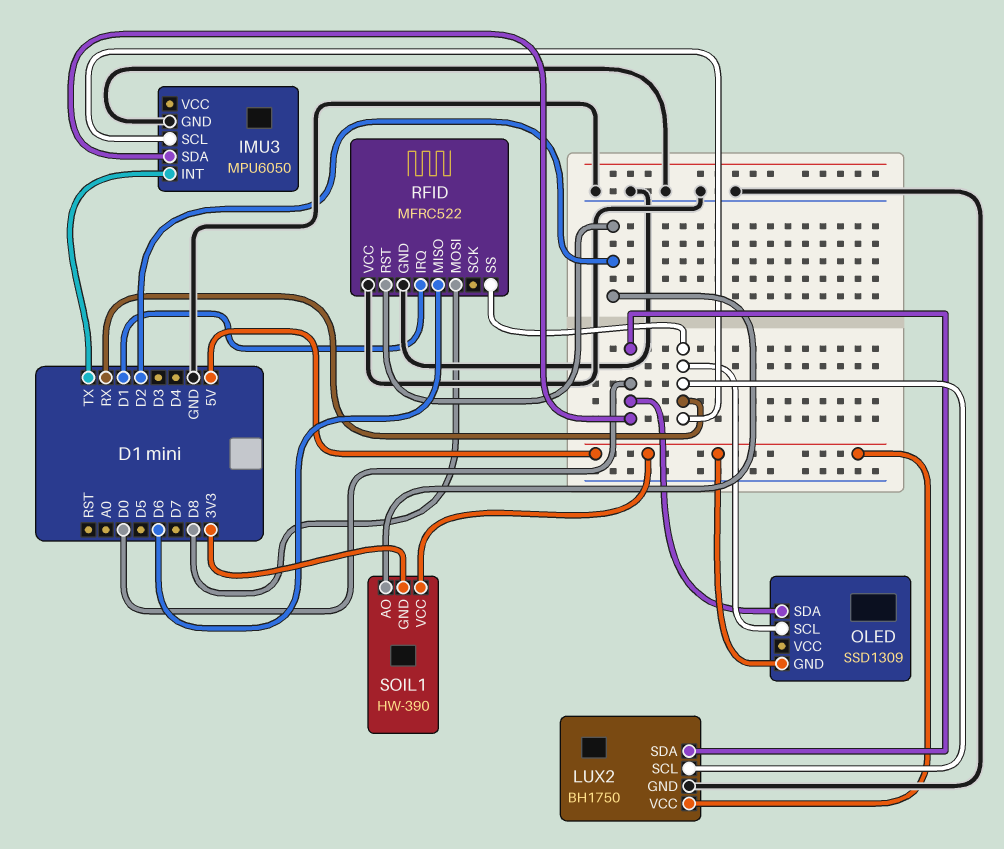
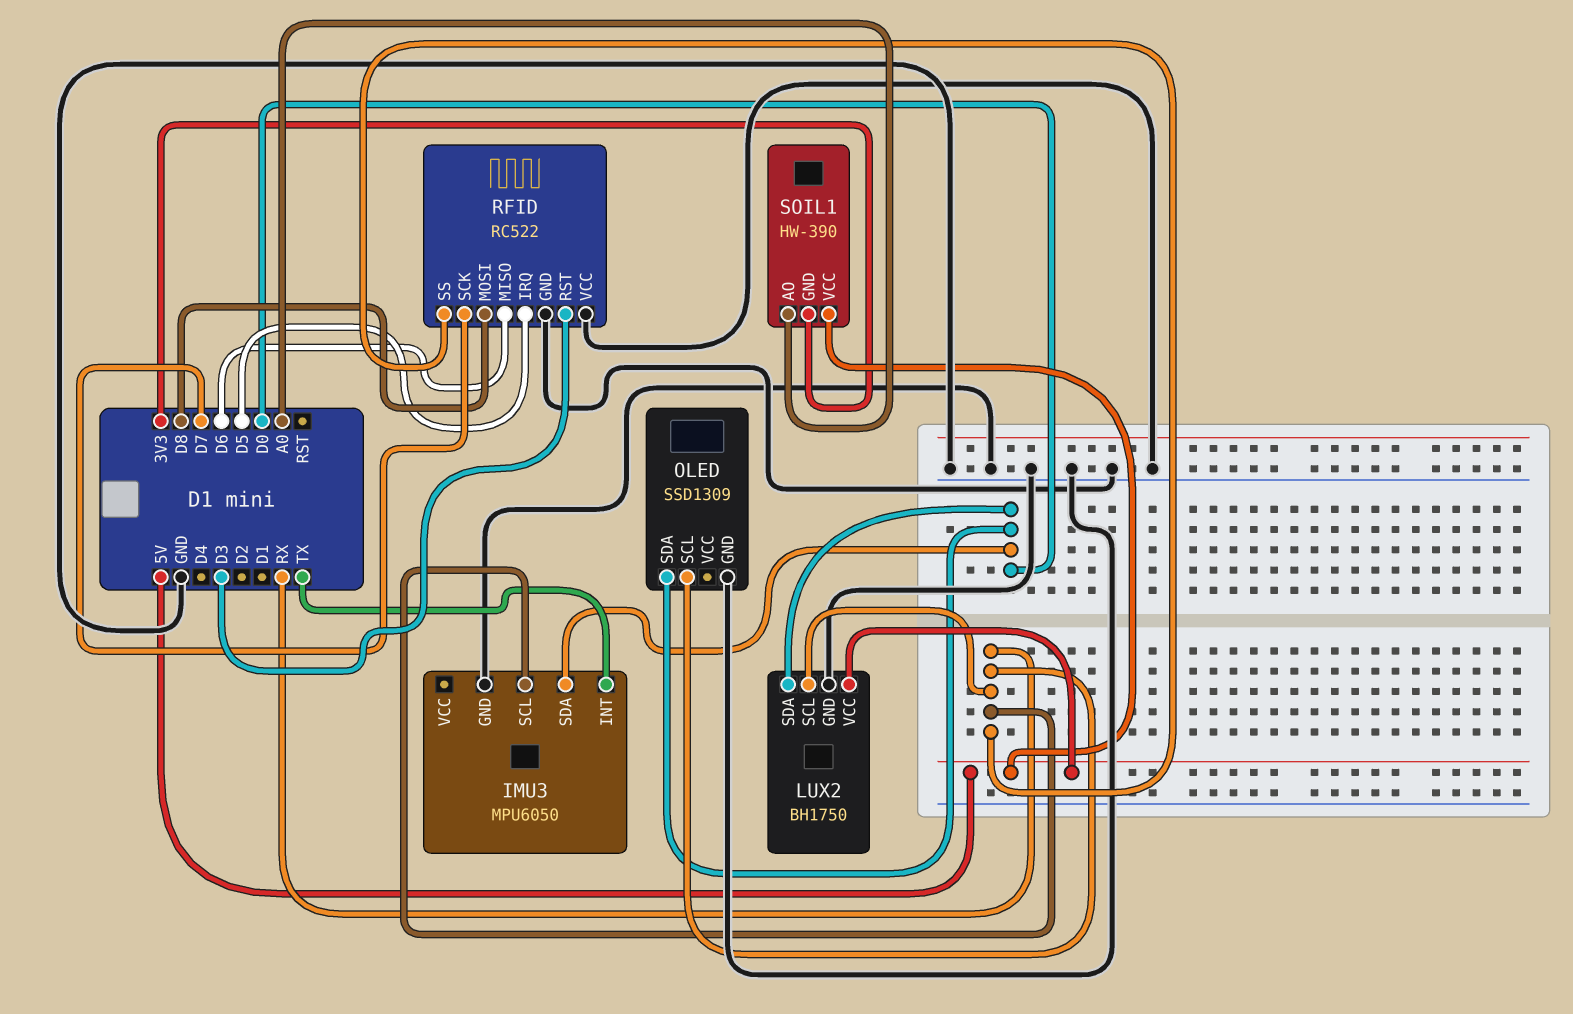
OLED pin GND: 5V -> GND
RFID: MFRC522 -> RC522
RFID pin IRQ: D1 -> D5
RFID pin RST: D2 -> D3
RFID pin SCK: none -> D7
SOIL1 pin AO: D2 -> A0

